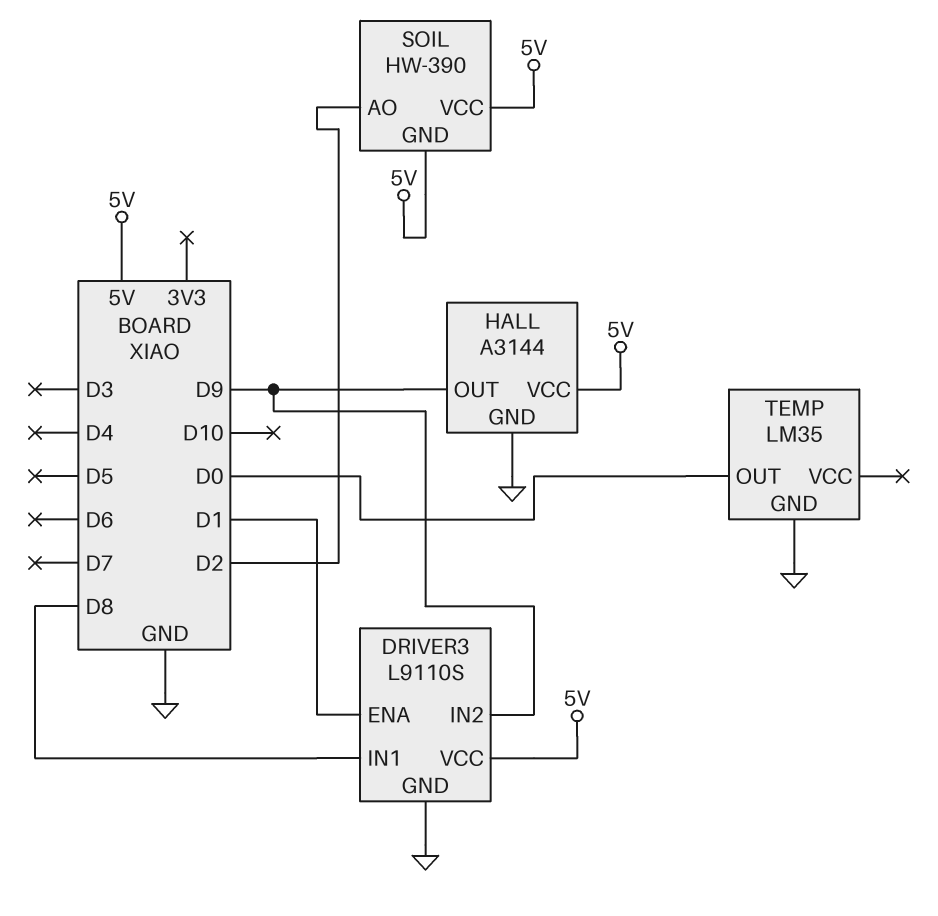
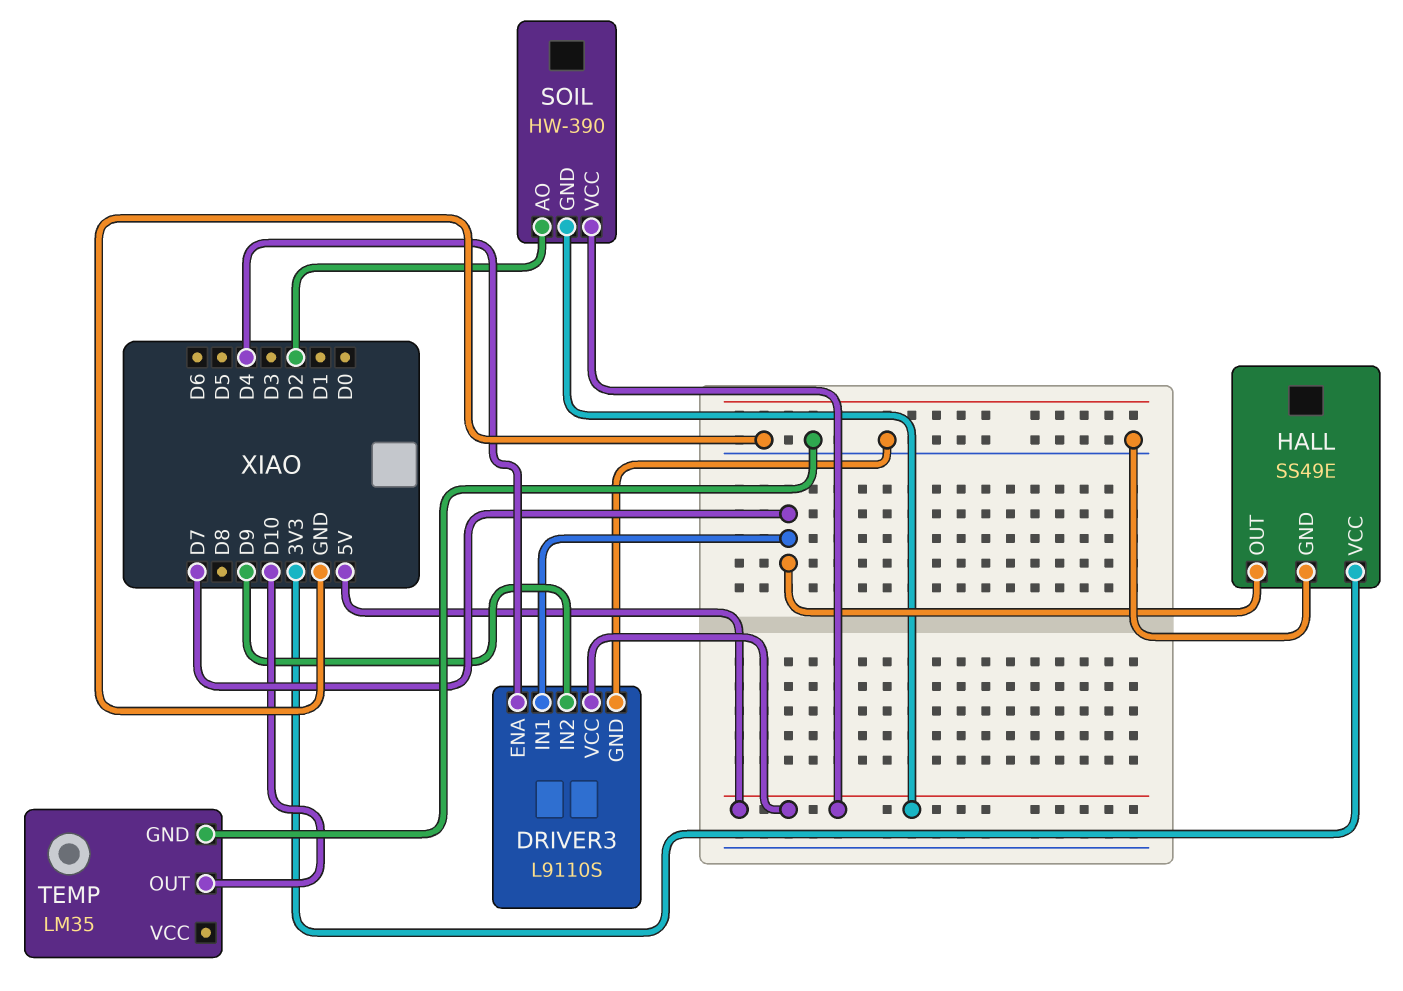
DRIVER3 pin ENA: D1 -> D4
DRIVER3 pin IN1: D8 -> D7
HALL: A3144 -> SS49E
HALL pin OUT: D9 -> D7
HALL pin VCC: 5V -> 3V3
TEMP pin OUT: D0 -> D10

